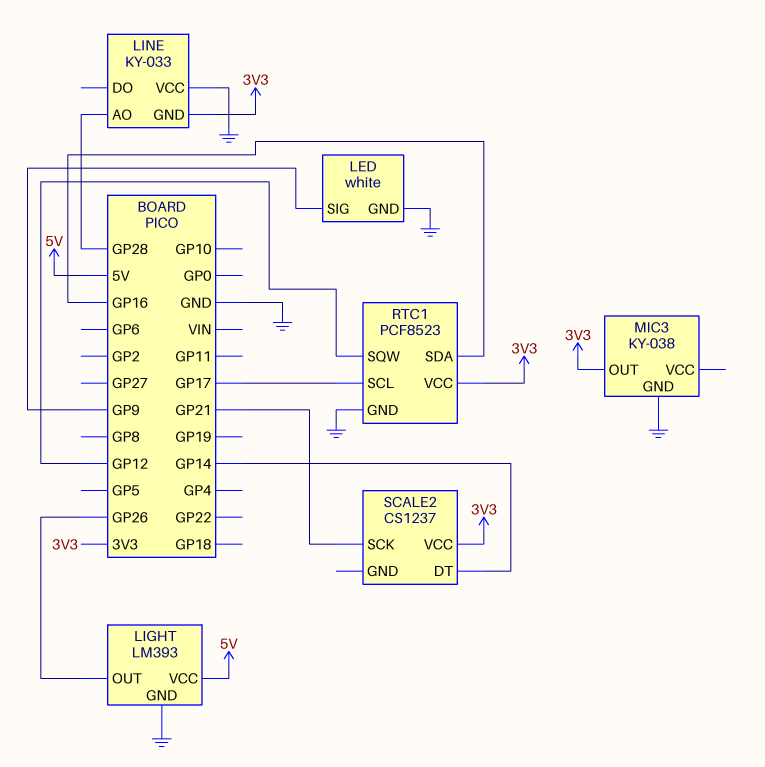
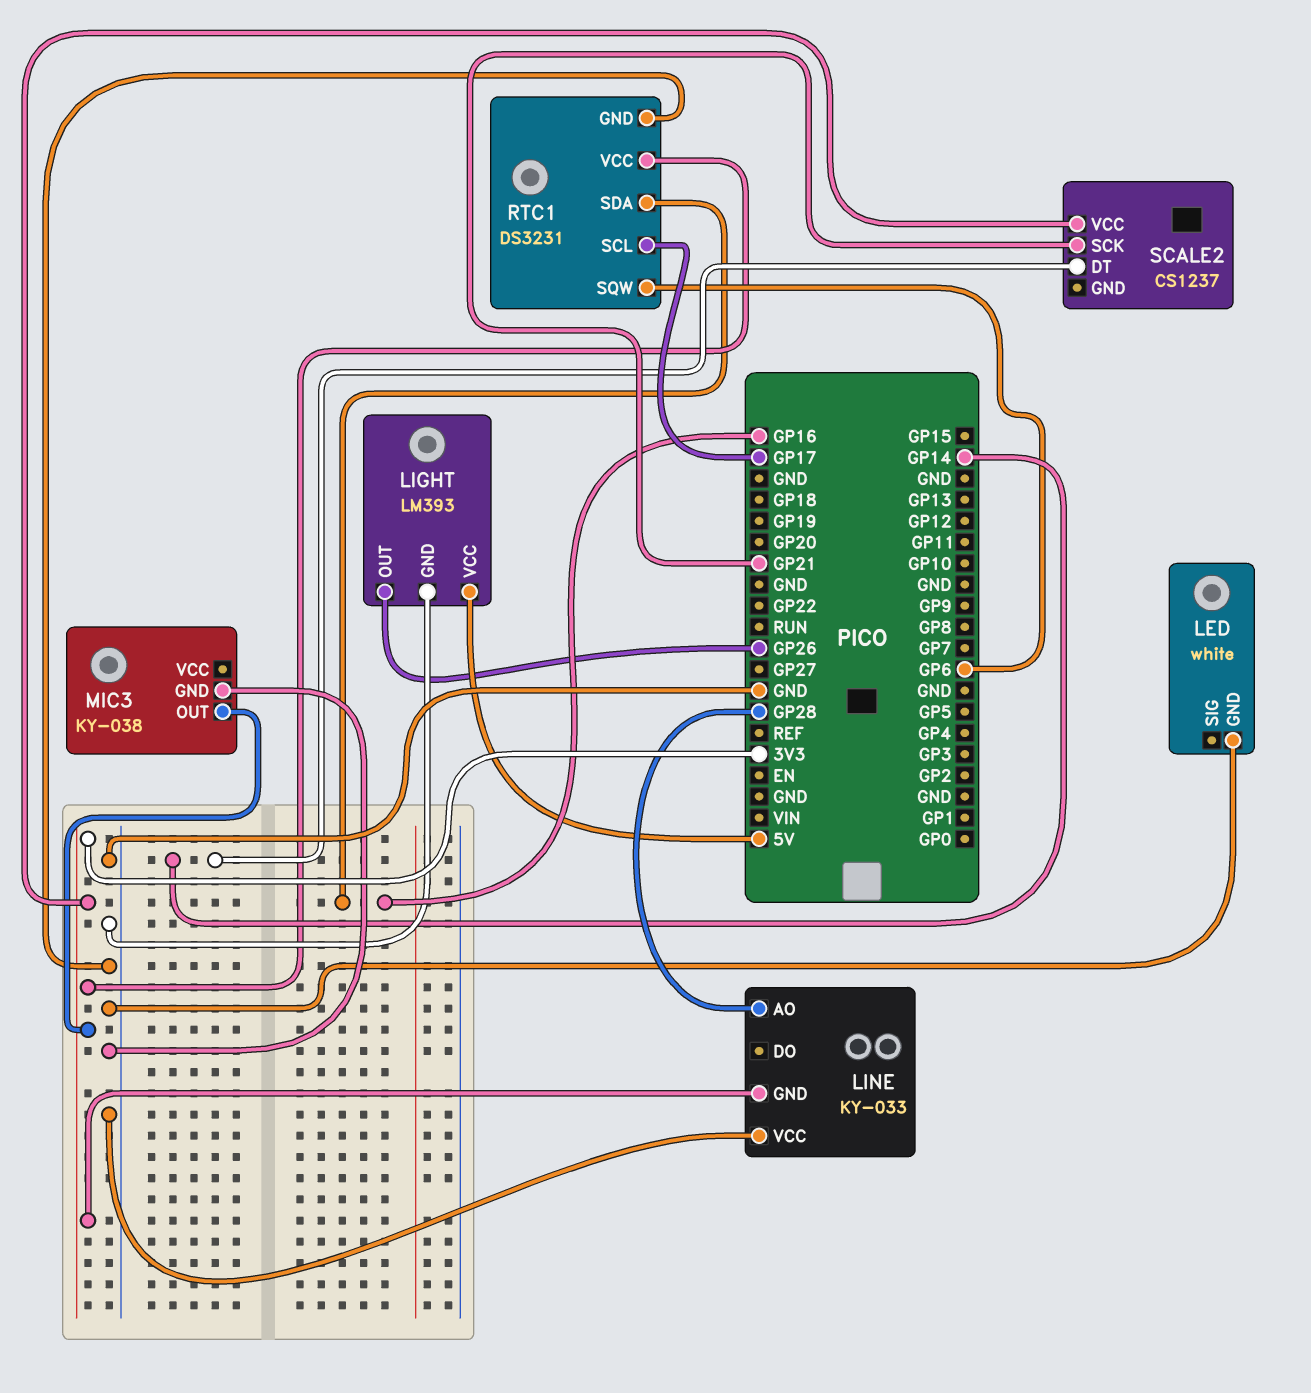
LED pin SIG: GP9 -> none
RTC1: PCF8523 -> DS3231
RTC1 pin SQW: GP12 -> GP6

